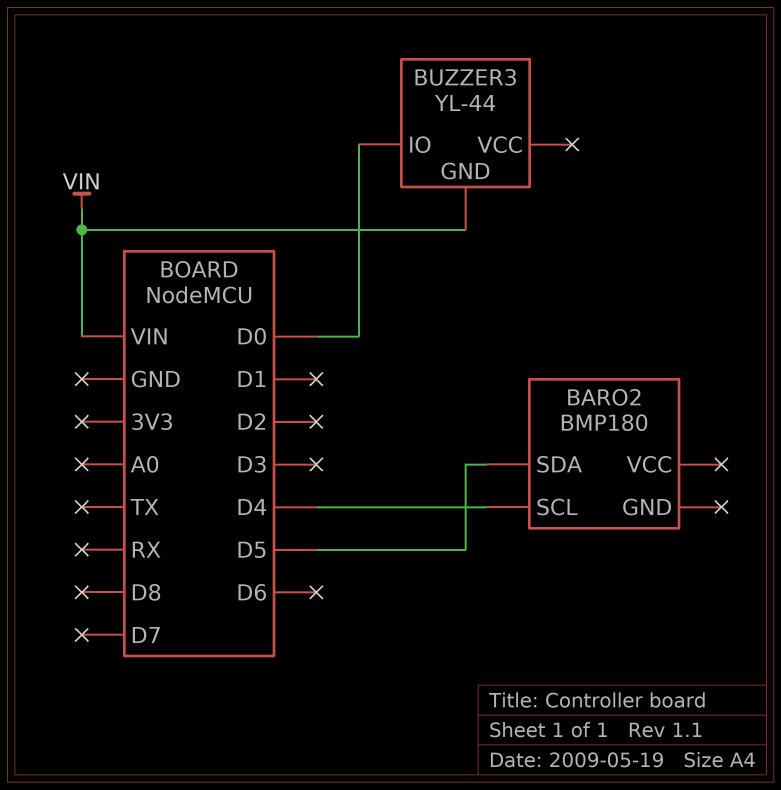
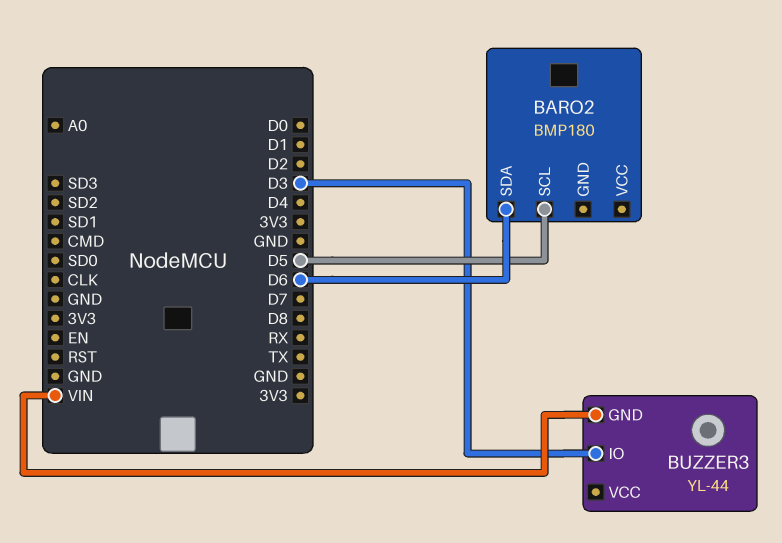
BARO2 pin SCL: D4 -> D5
BARO2 pin SDA: D5 -> D6
BUZZER3 pin IO: D0 -> D3

